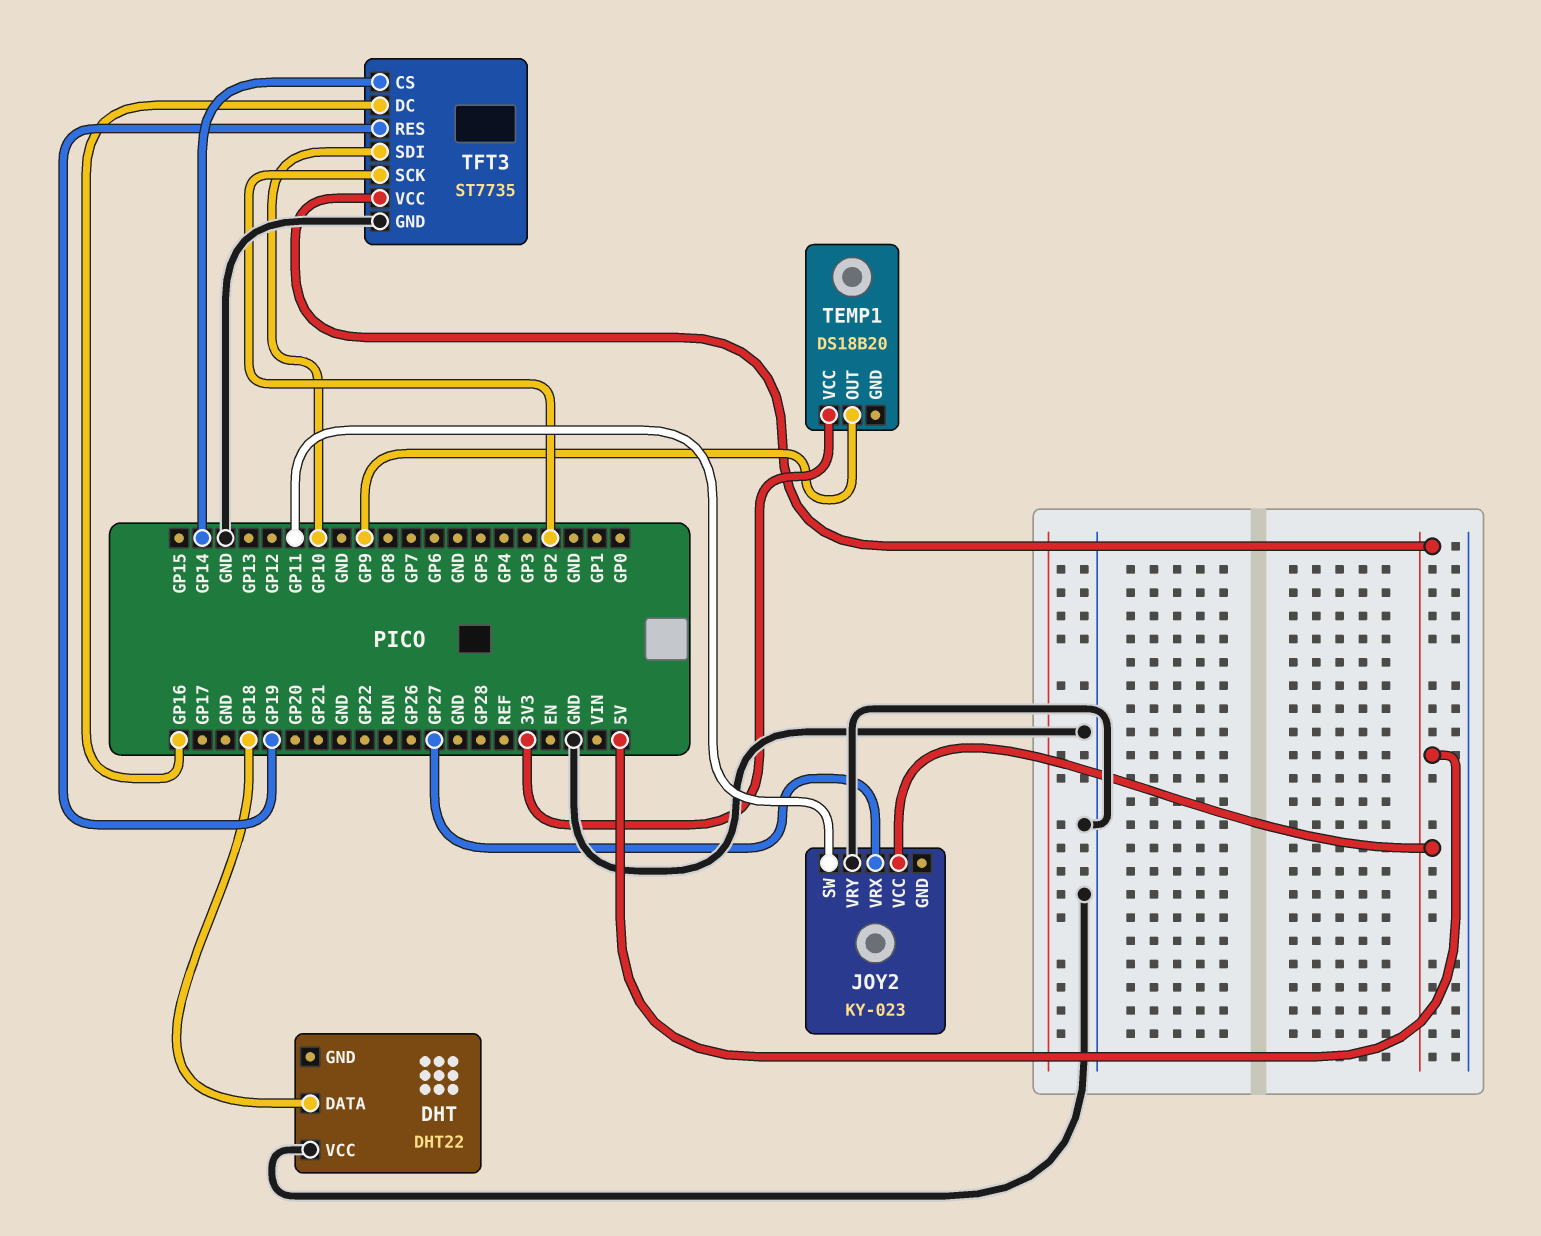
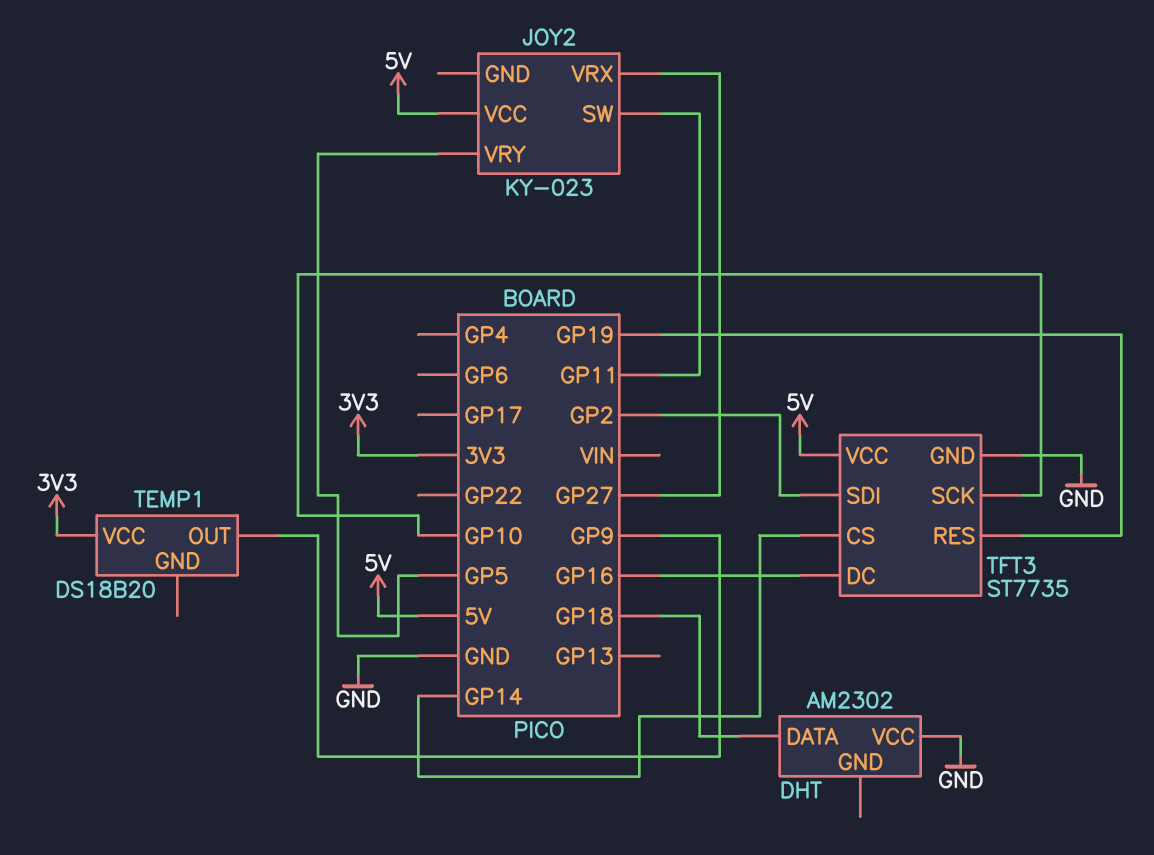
DHT: DHT22 -> AM2302
JOY2 pin VRY: GND -> GP5
TFT3 pin SCK: GP2 -> GP10
TFT3 pin SDI: GP10 -> GP2

